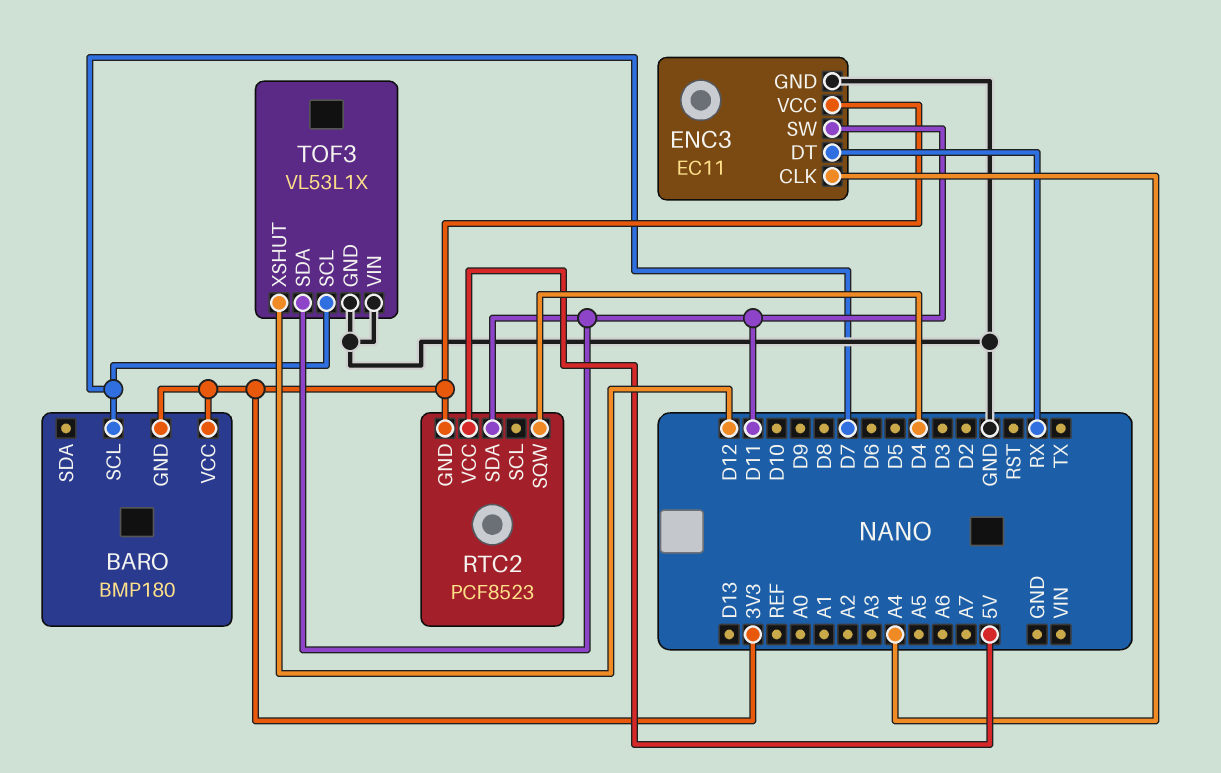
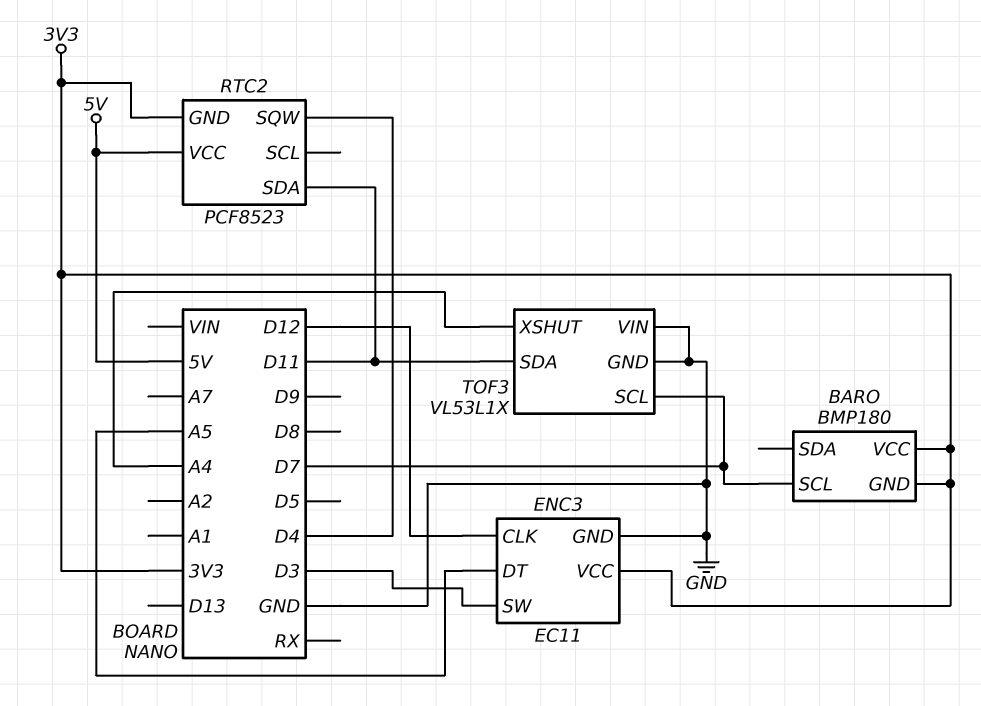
ENC3 pin CLK: A4 -> D12
ENC3 pin DT: RX -> A5
ENC3 pin SW: D11 -> D3
TOF3 pin XSHUT: D12 -> A4

